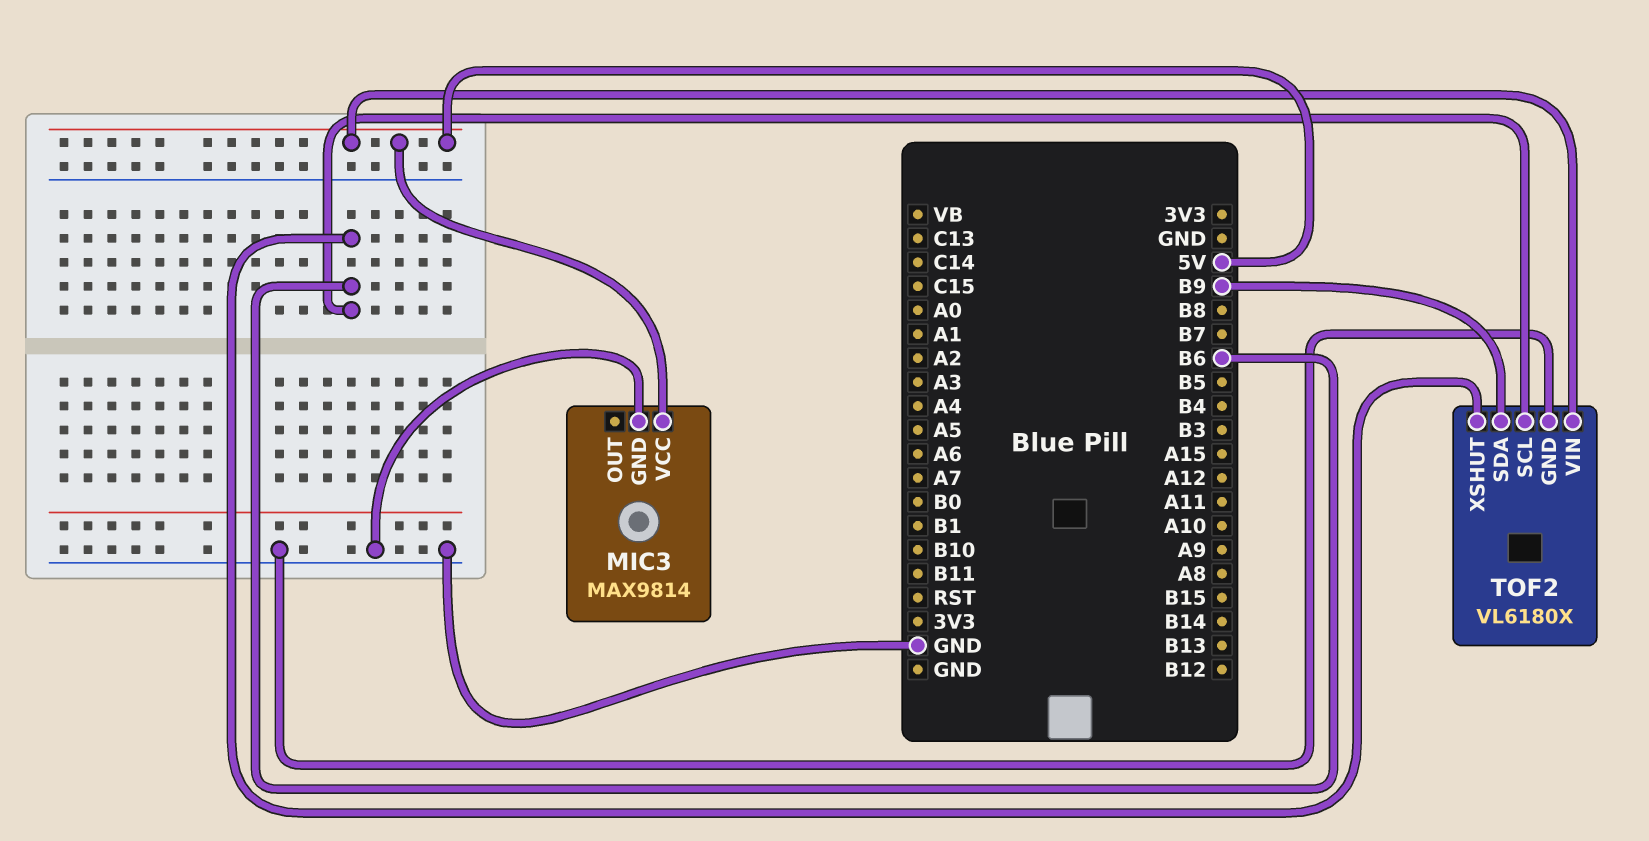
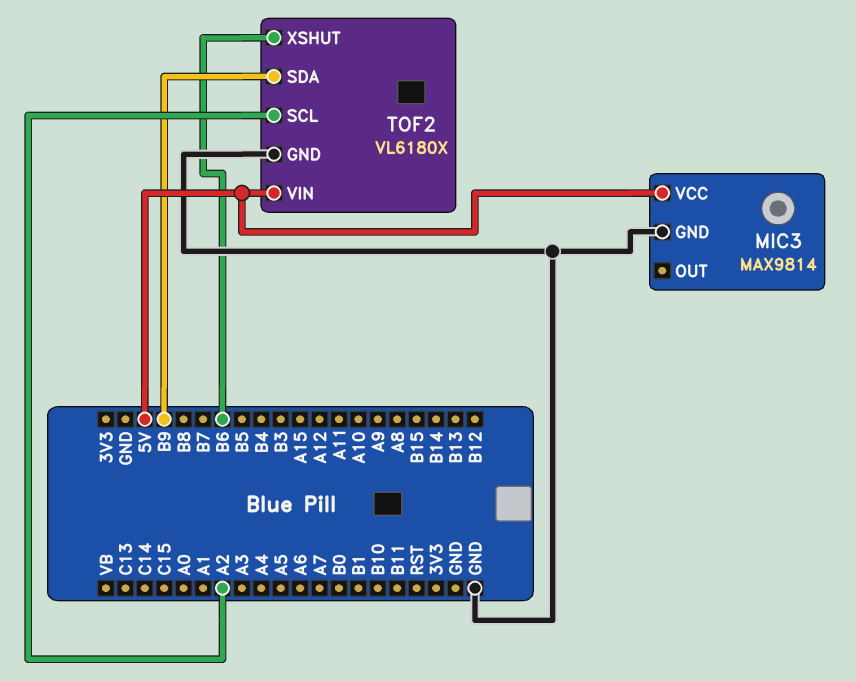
TOF2 pin SCL: B6 -> A2

